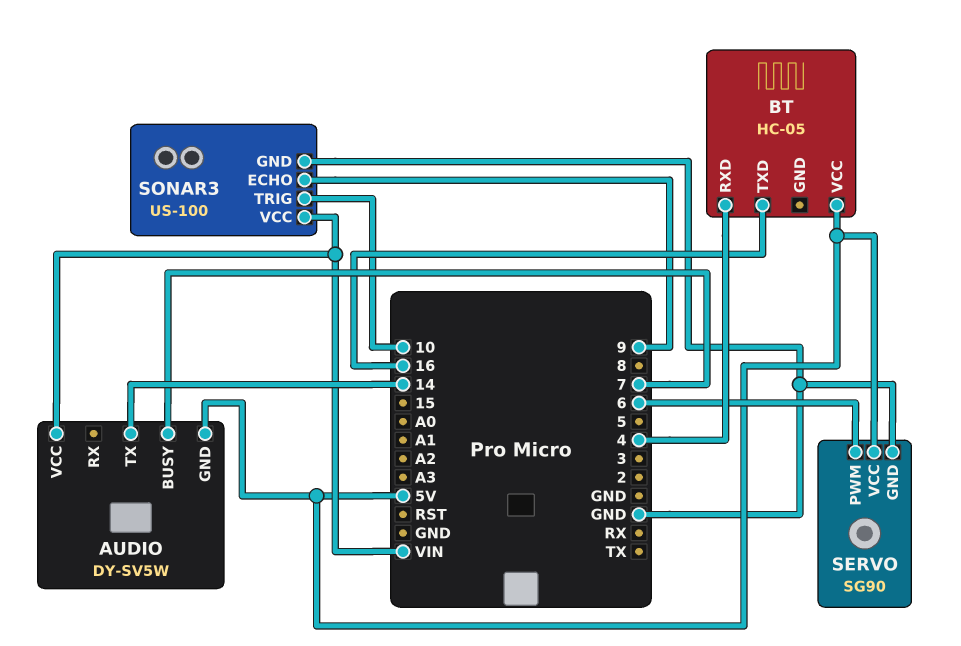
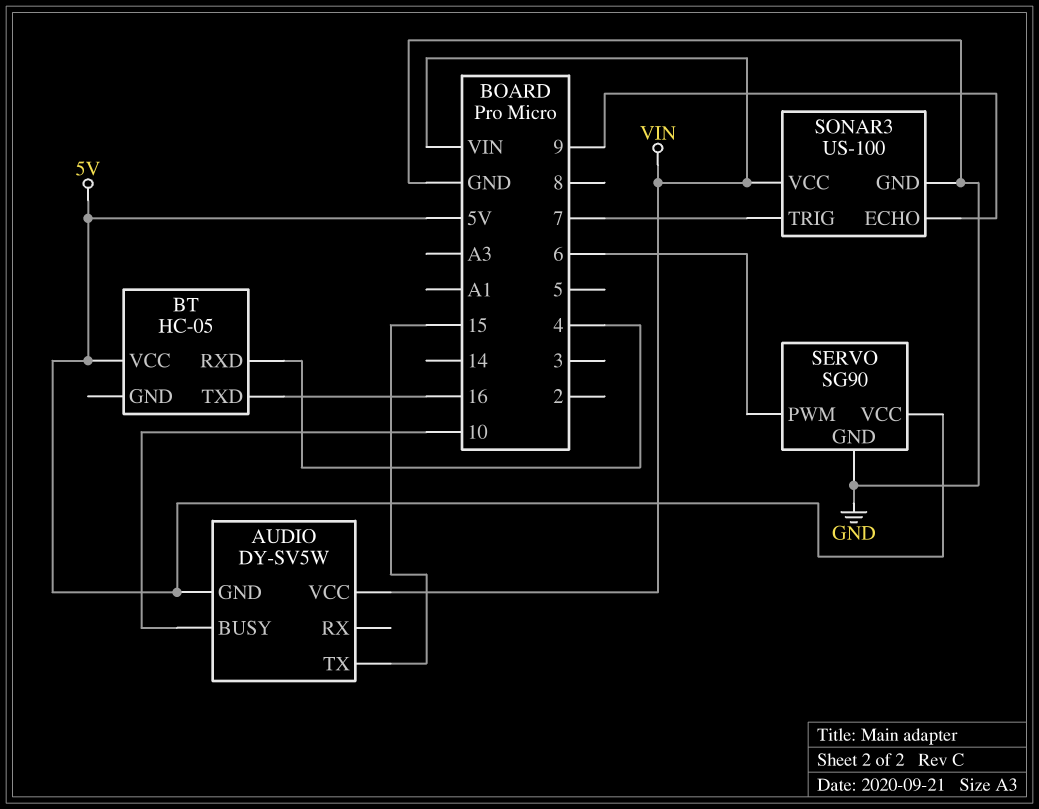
AUDIO pin BUSY: 7 -> 10
AUDIO pin TX: 14 -> 15
SONAR3 pin TRIG: 10 -> 7

